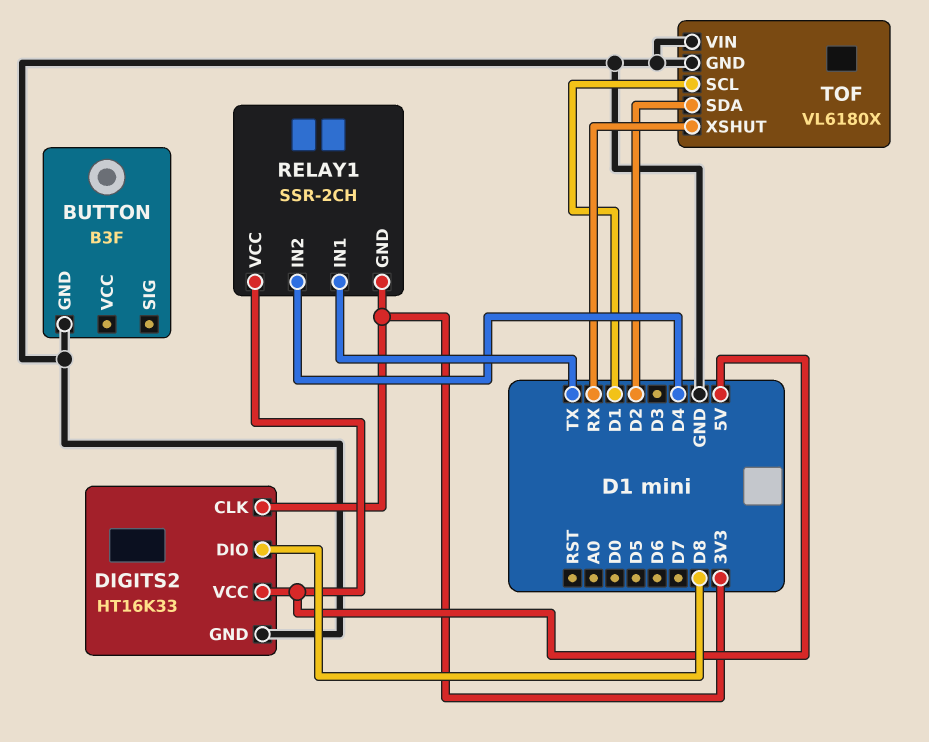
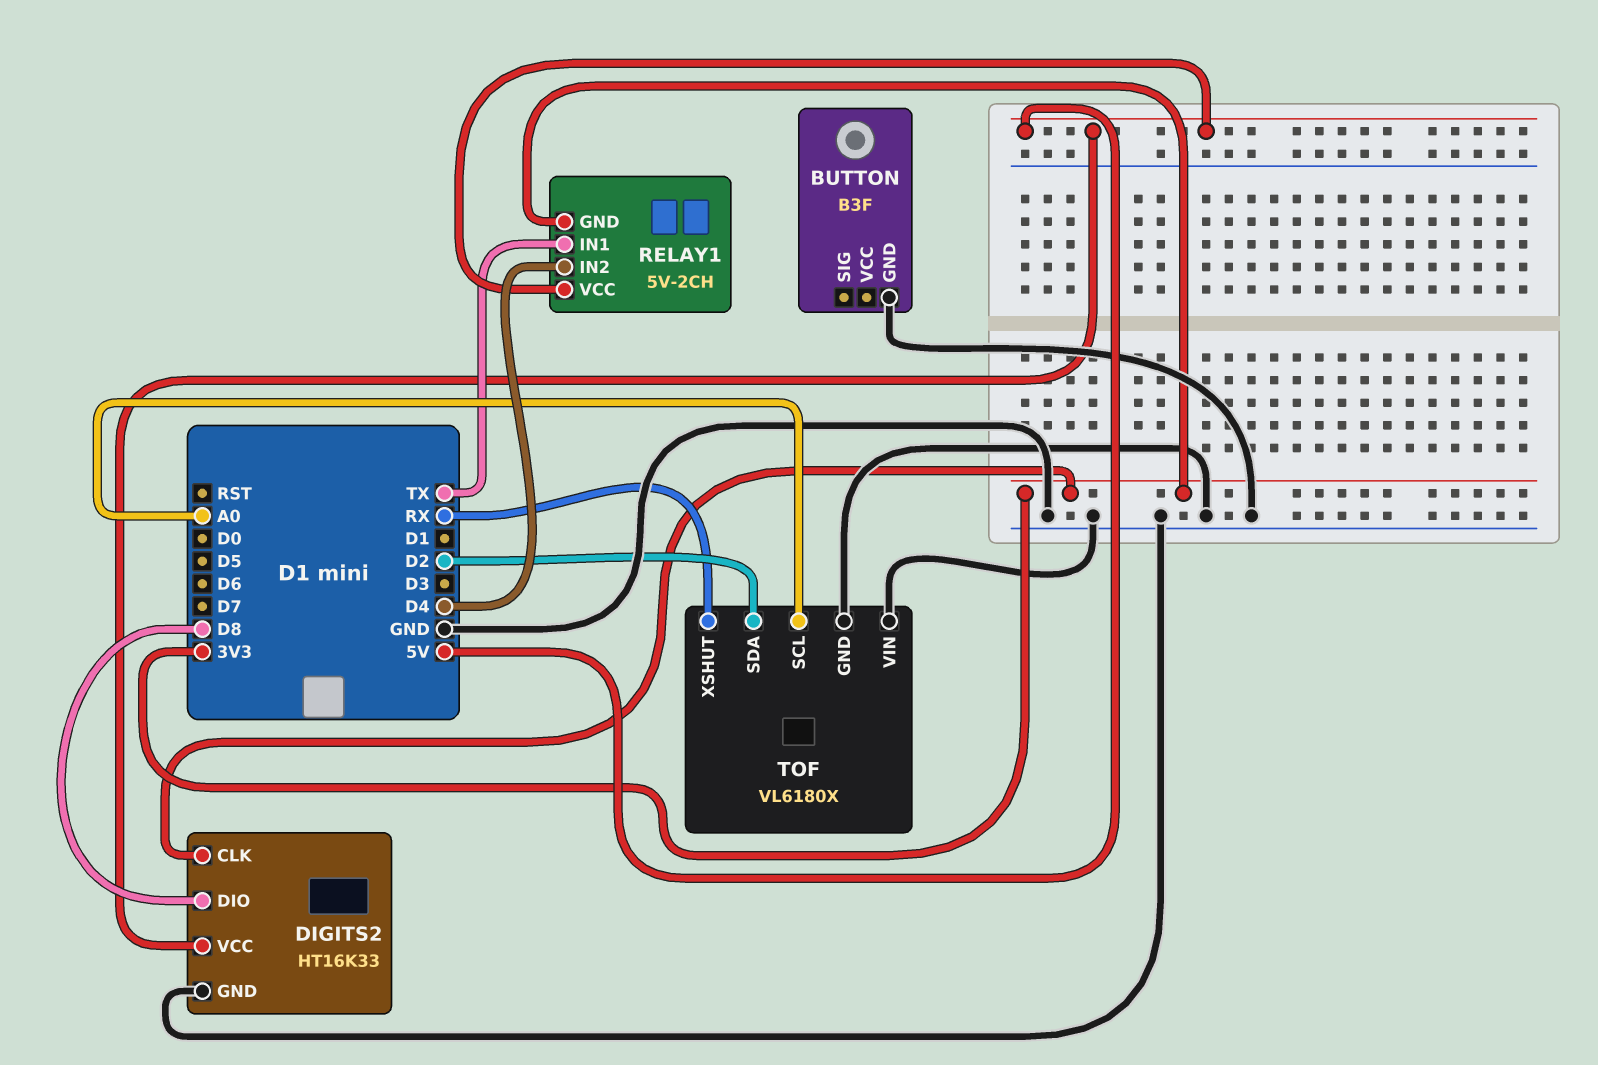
RELAY1: SSR-2CH -> 5V-2CH
TOF pin SCL: D1 -> A0

